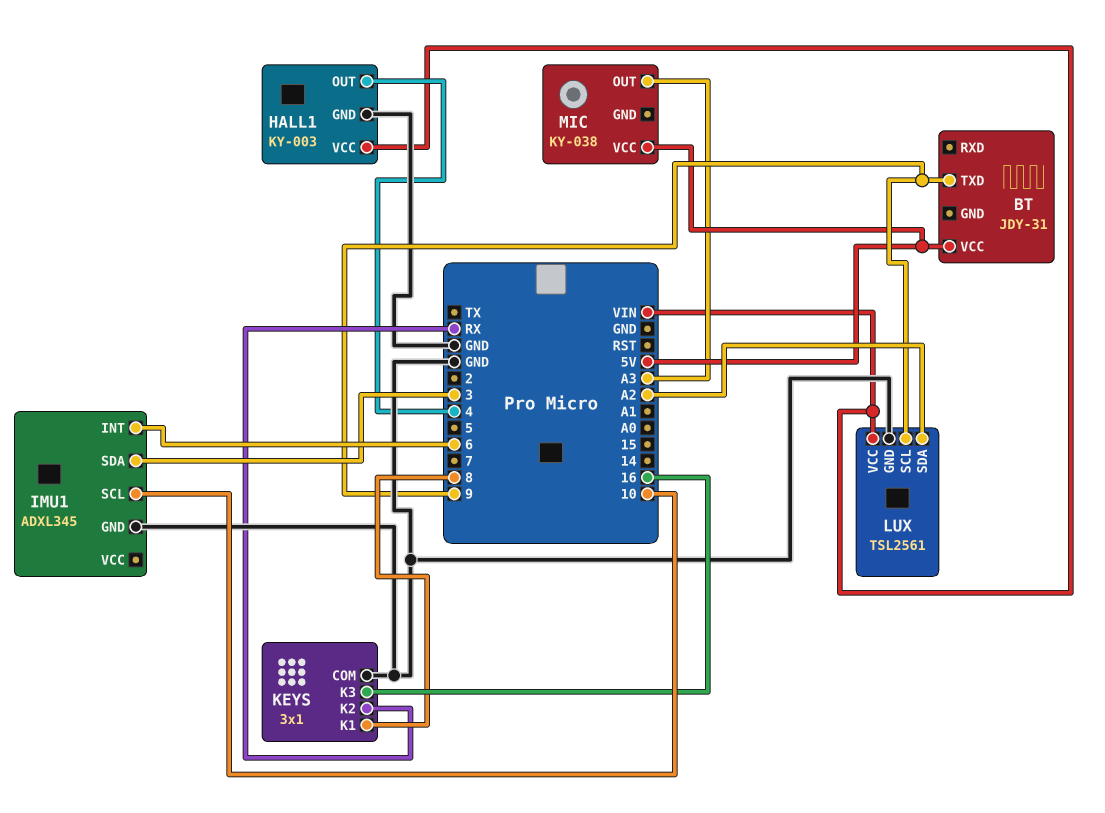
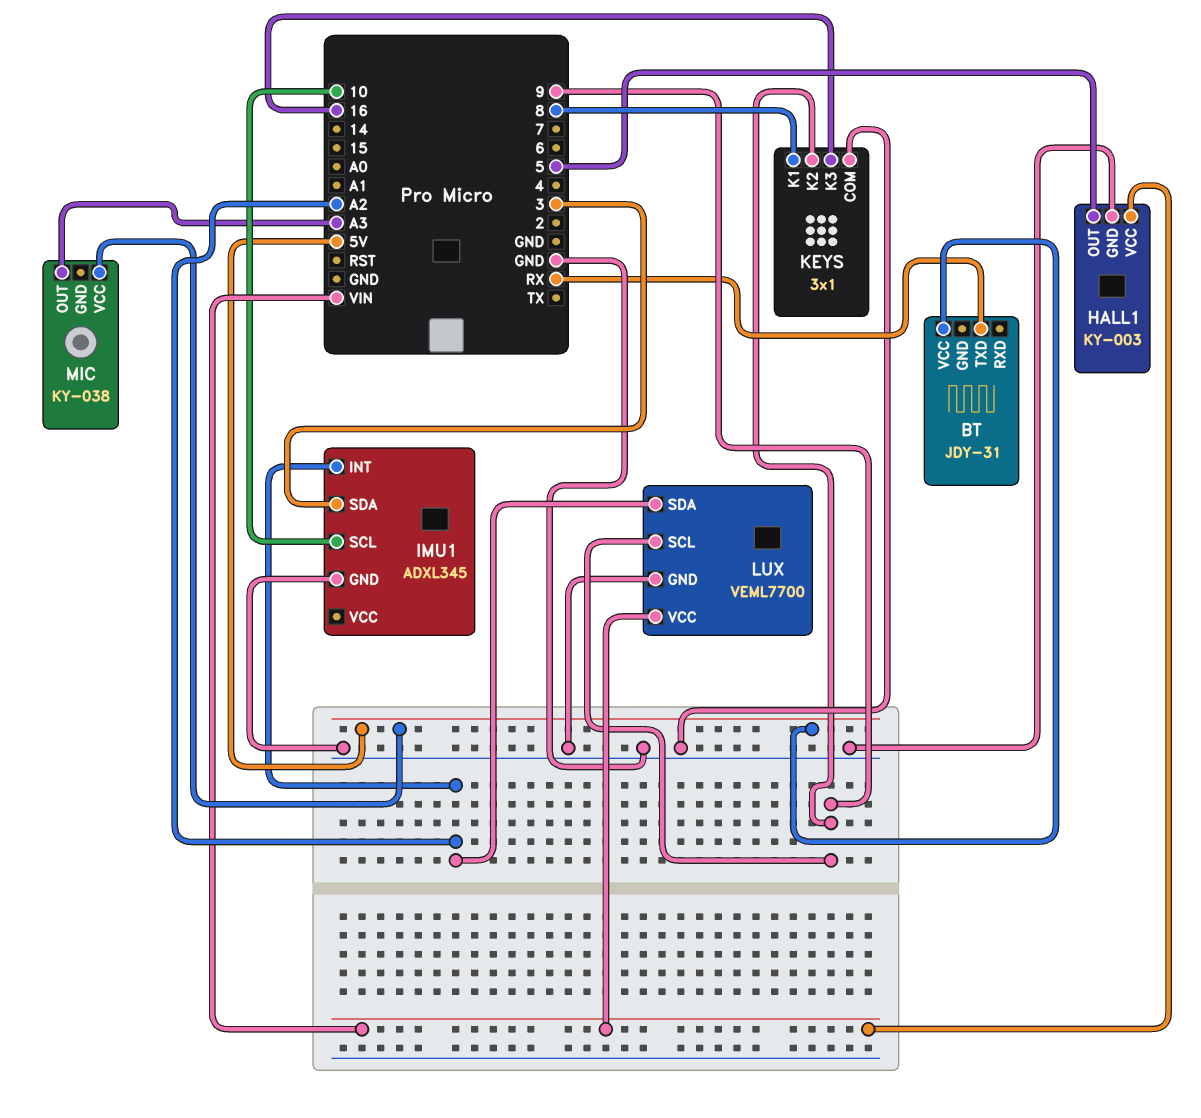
BT pin TXD: 9 -> RX
HALL1 pin OUT: 4 -> 5
IMU1 pin INT: 6 -> A2
KEYS pin K2: RX -> 9
LUX: TSL2561 -> VEML7700

